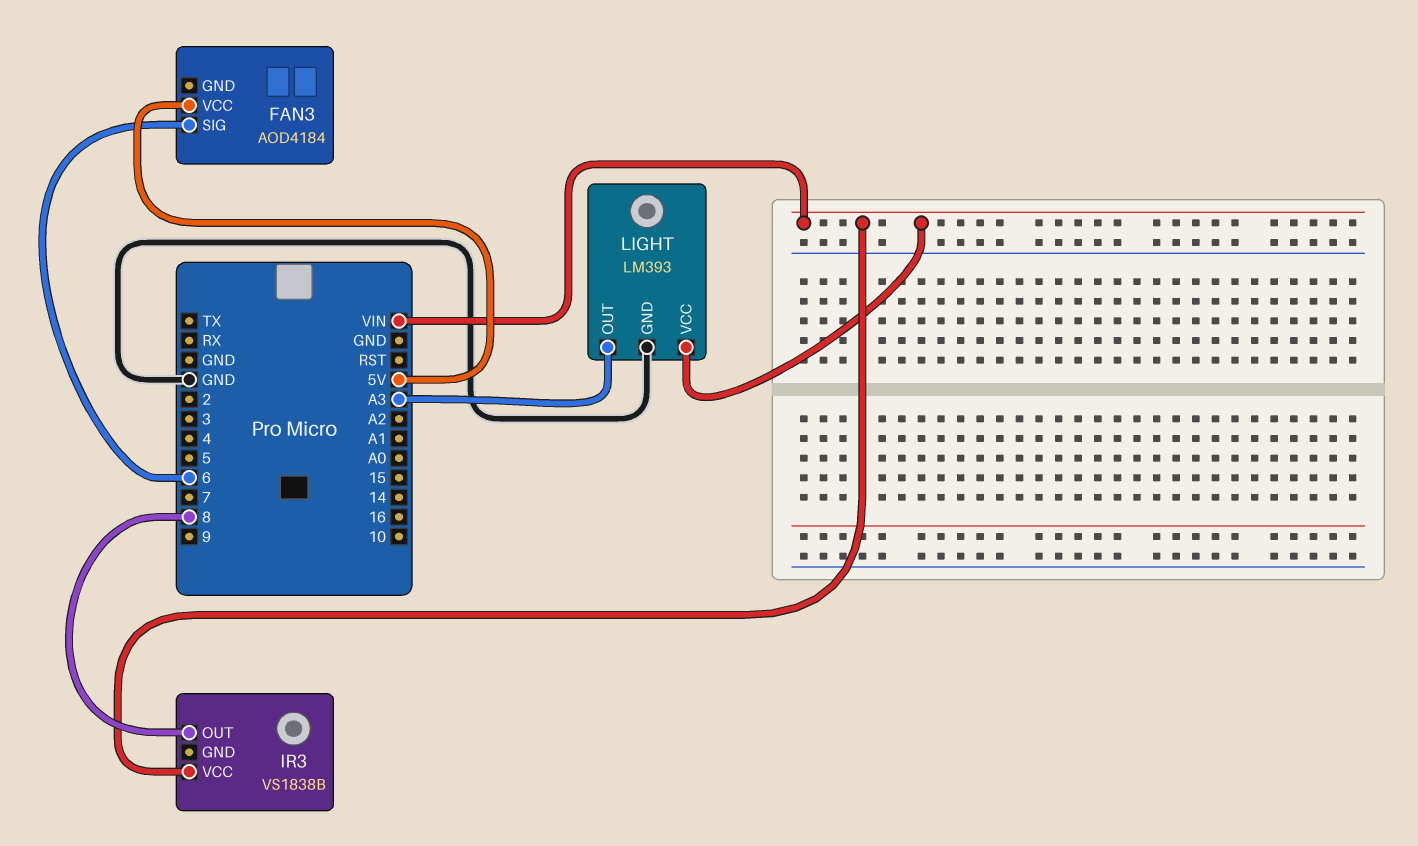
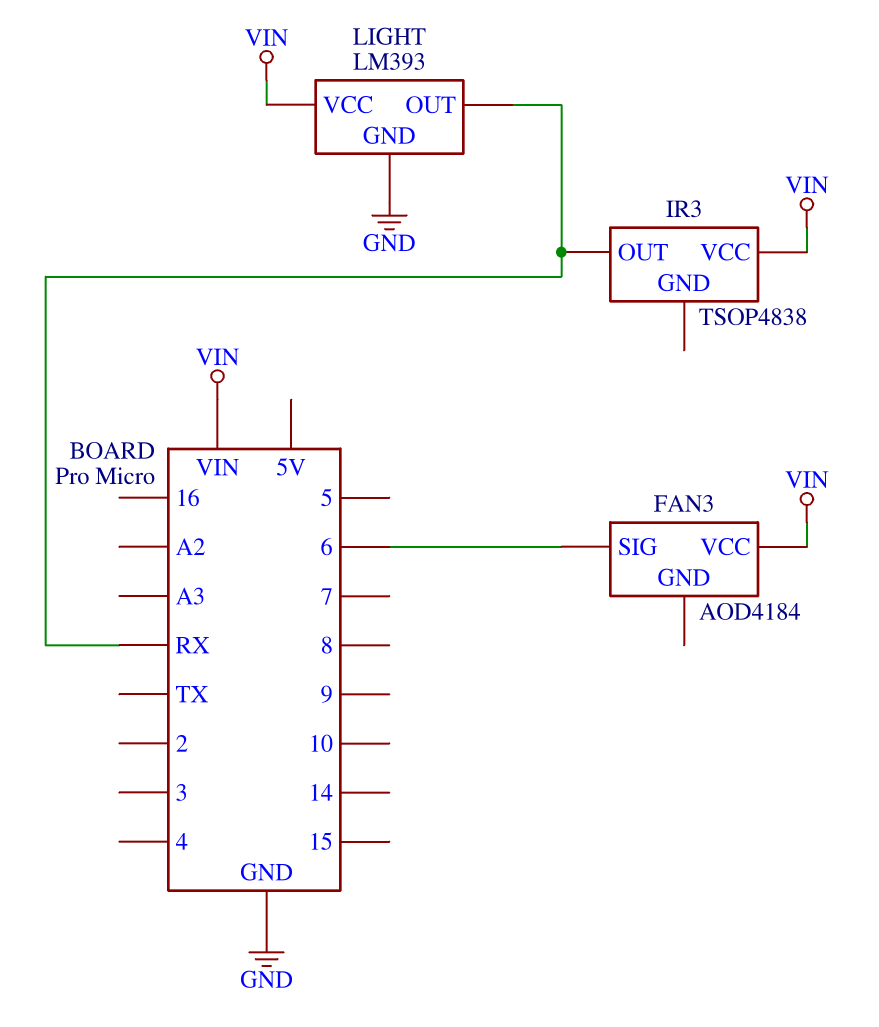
FAN3 pin VCC: 5V -> VIN
IR3: VS1838B -> TSOP4838
IR3 pin OUT: 8 -> RX
LIGHT pin OUT: A3 -> RX

